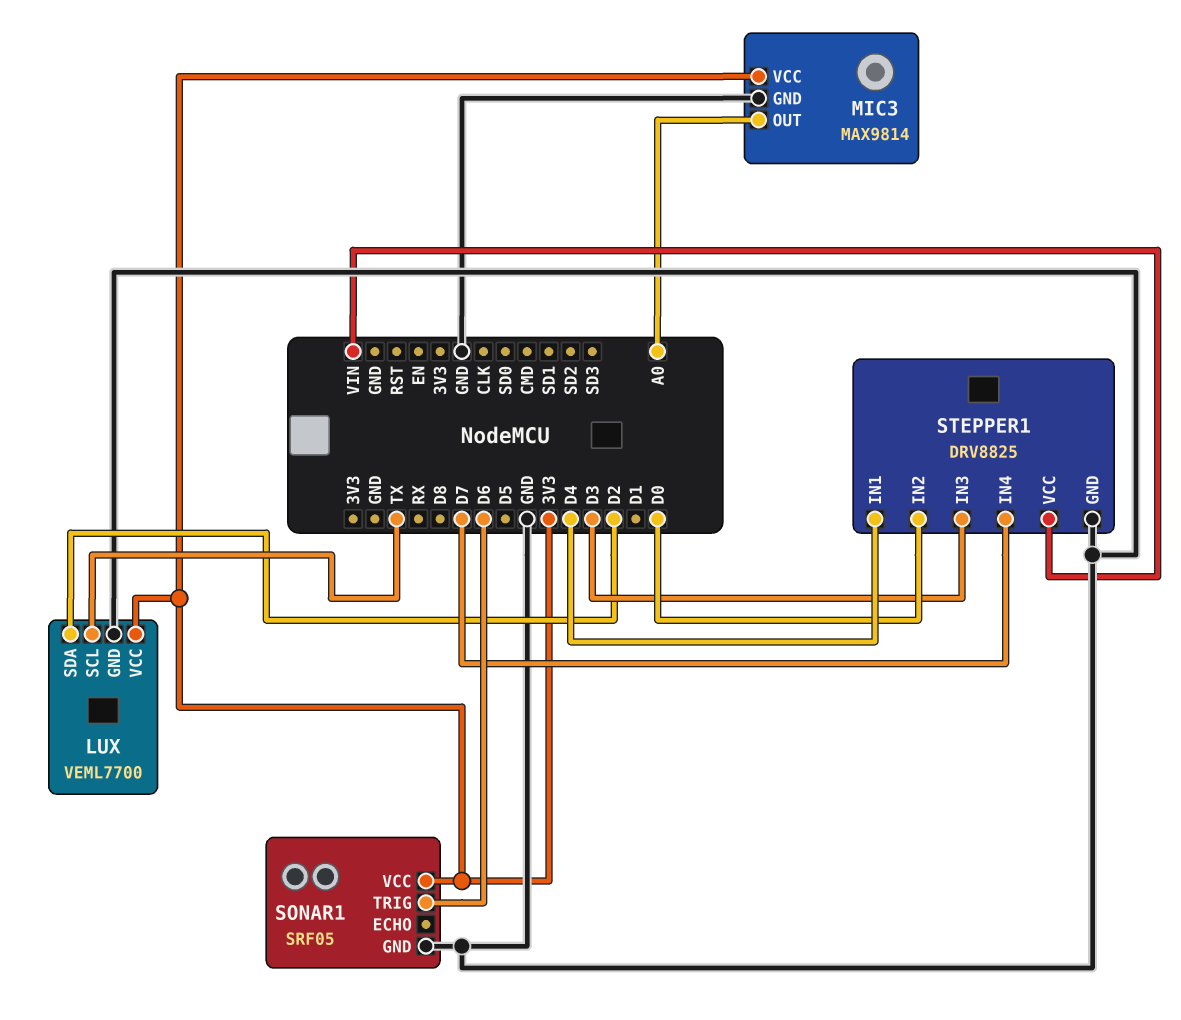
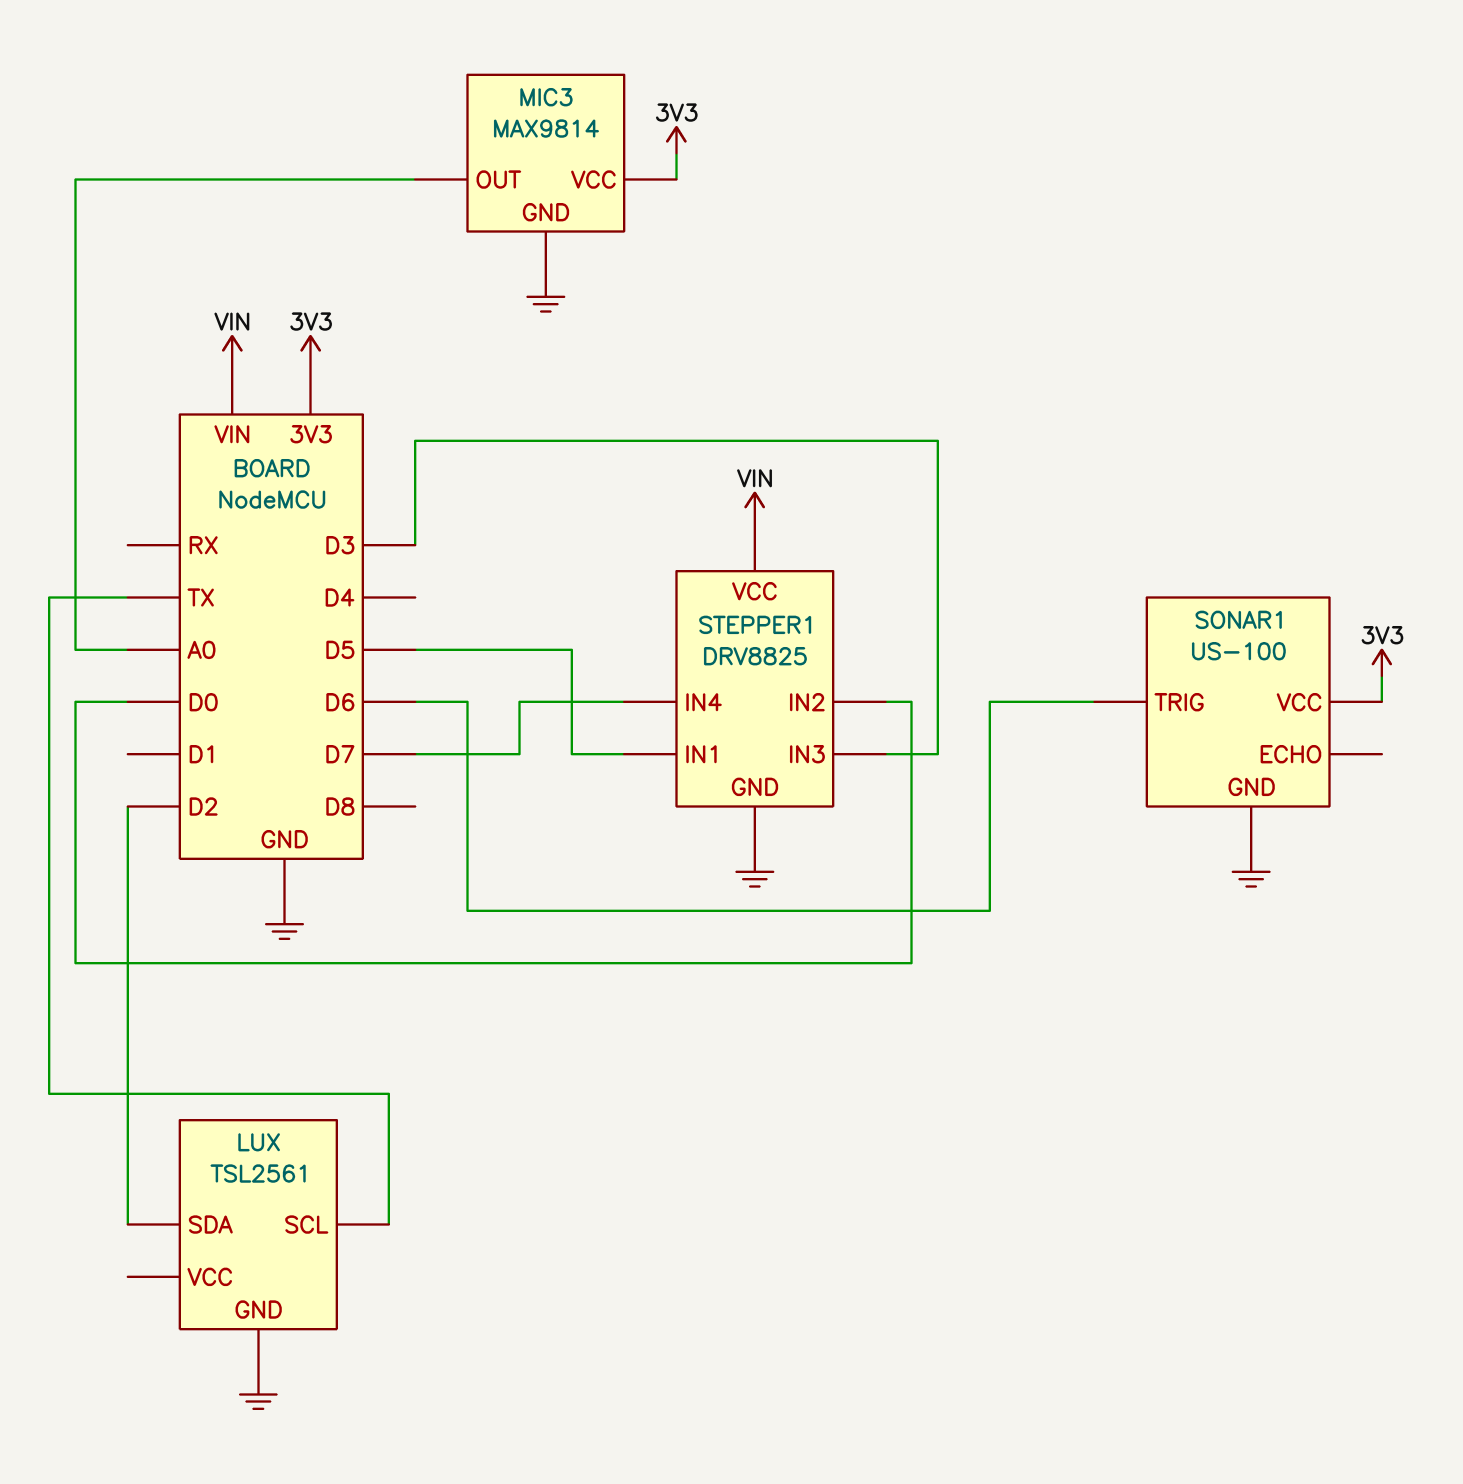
LUX: VEML7700 -> TSL2561
LUX pin VCC: 3V3 -> none
SONAR1: SRF05 -> US-100
STEPPER1 pin IN1: D4 -> D5

